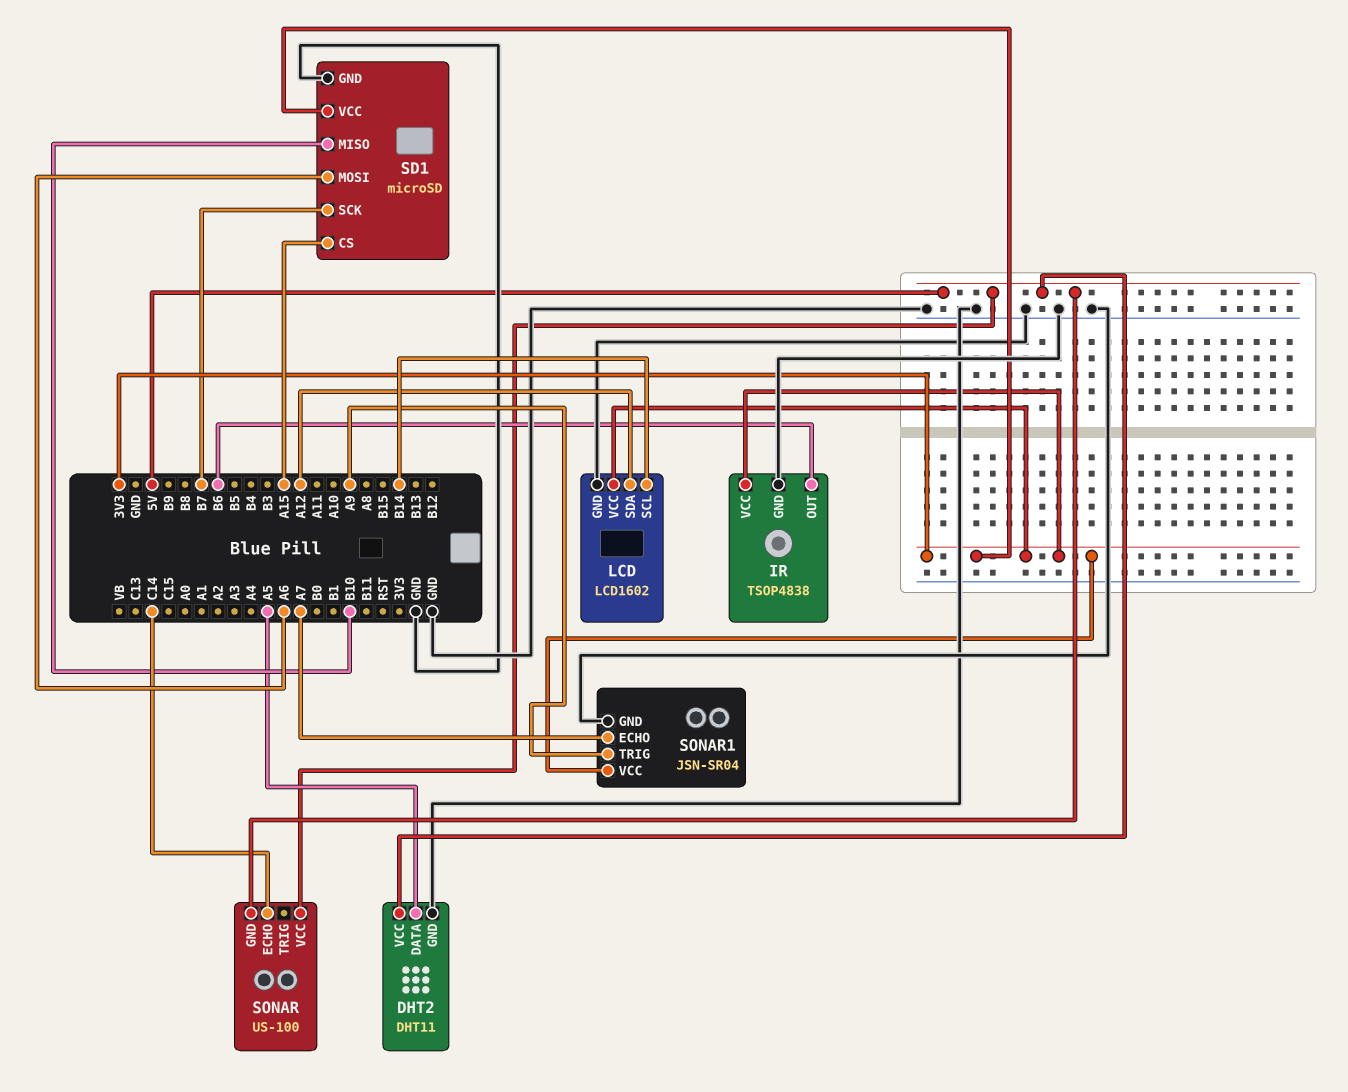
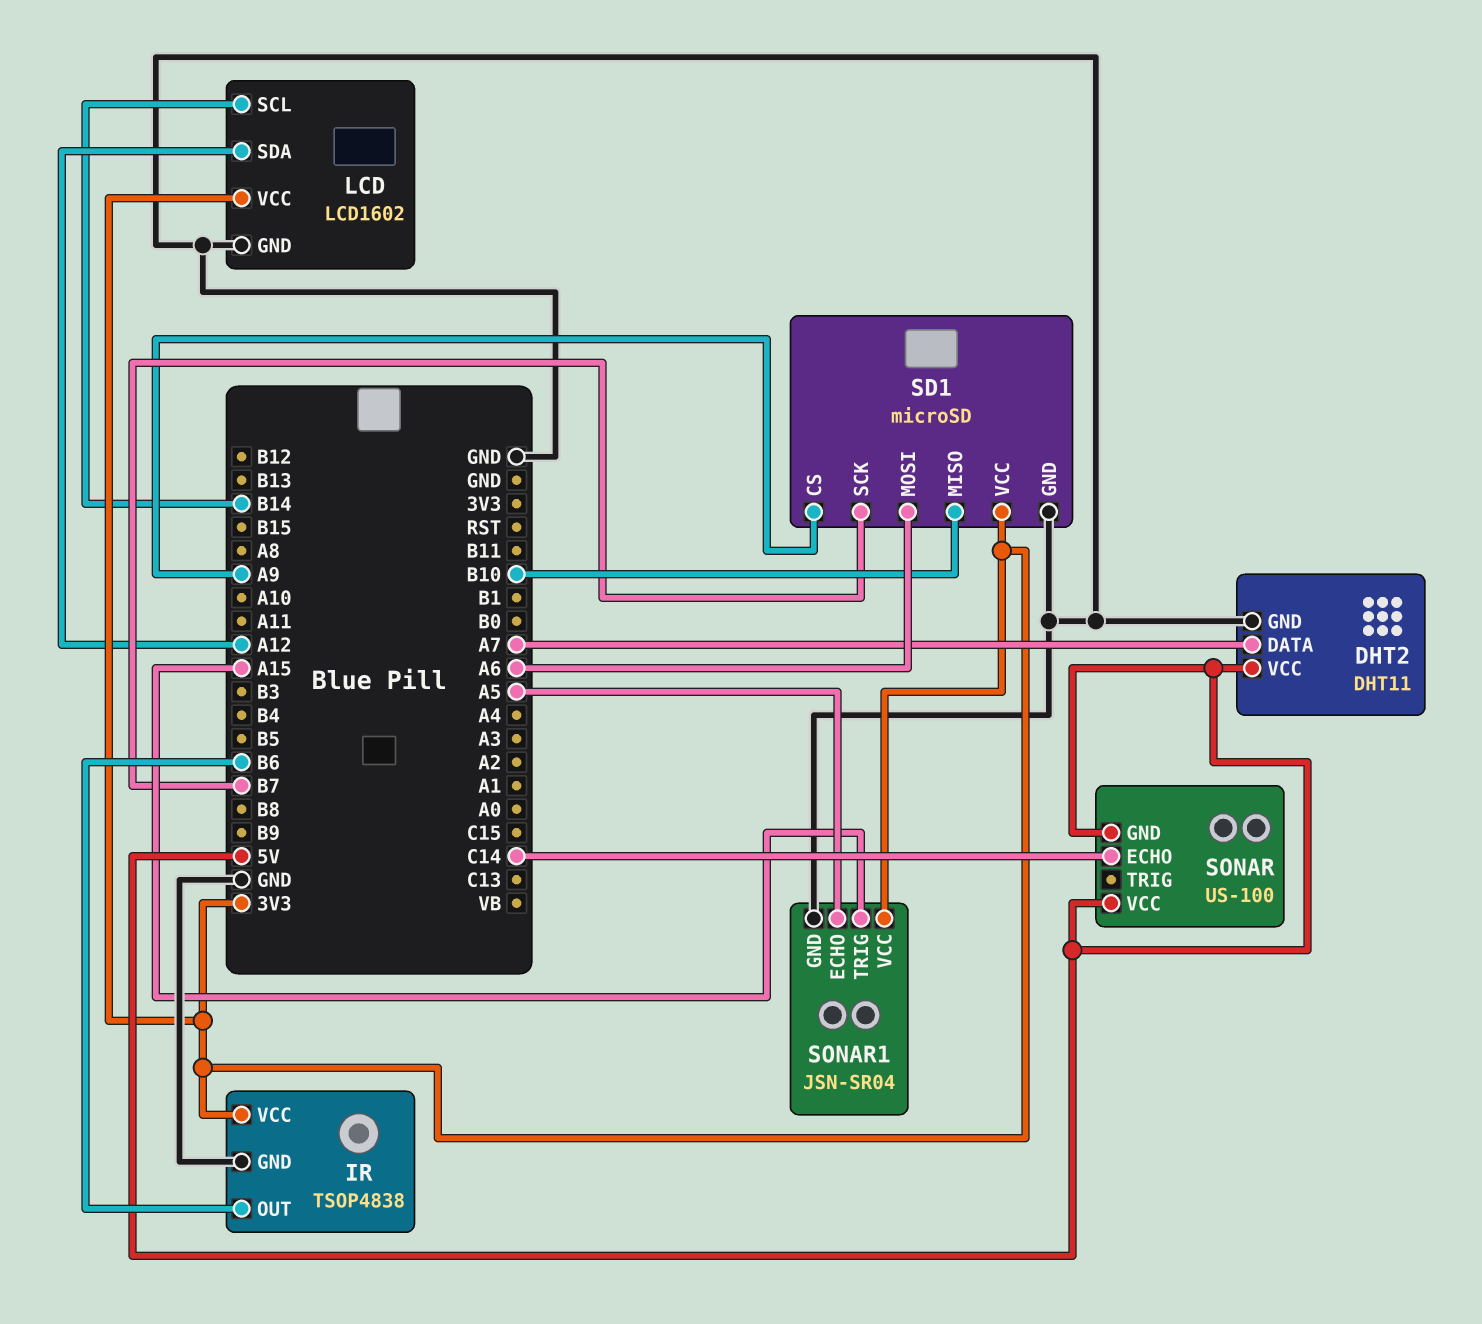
DHT2 pin DATA: A5 -> A7
SD1 pin CS: A15 -> A9
SONAR1 pin ECHO: A7 -> A5
SONAR1 pin TRIG: A9 -> A15

